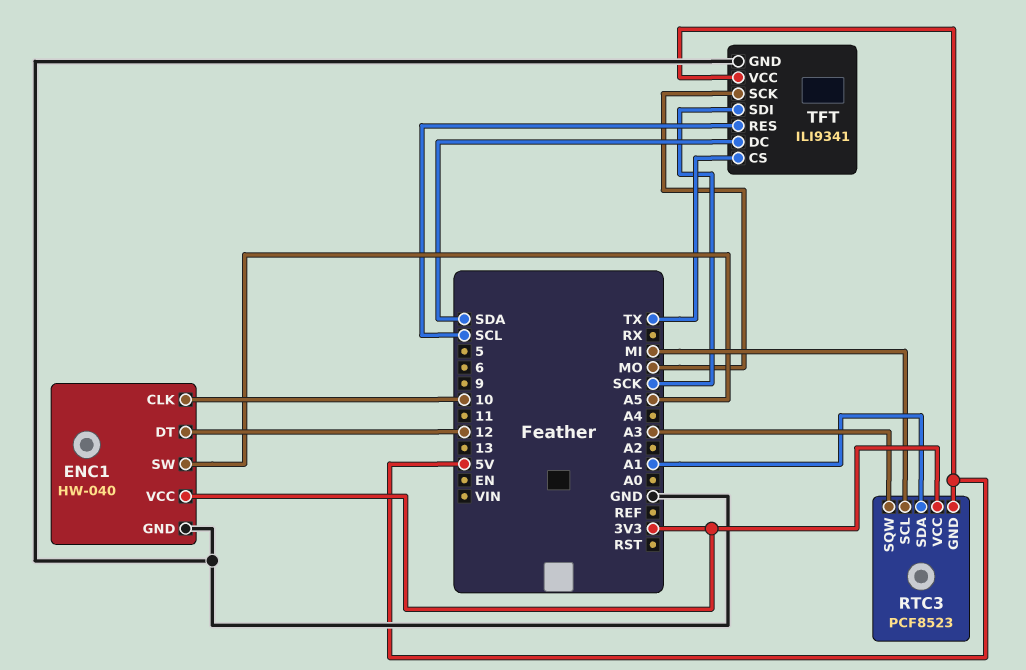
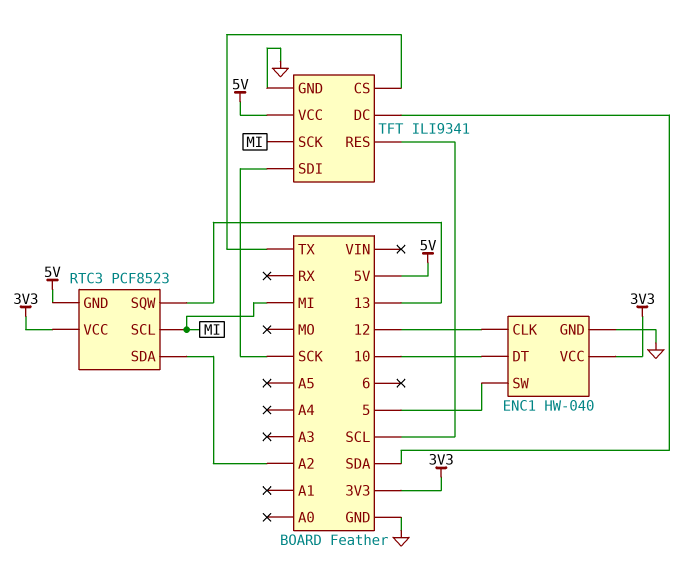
ENC1 pin CLK: 10 -> 12
ENC1 pin DT: 12 -> 10
ENC1 pin SW: A5 -> 5
RTC3 pin SDA: A1 -> A2
RTC3 pin SQW: A3 -> 13
TFT pin SCK: MO -> MI

